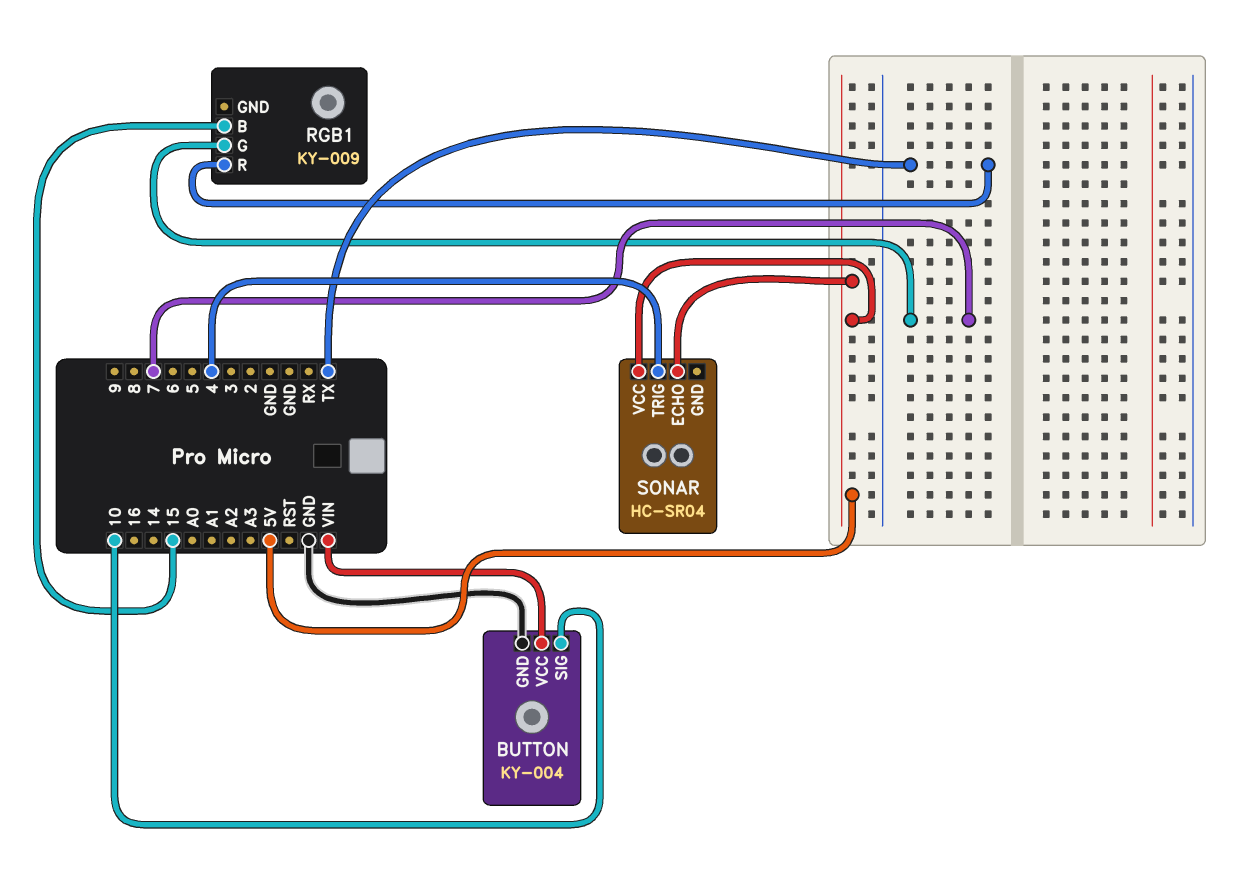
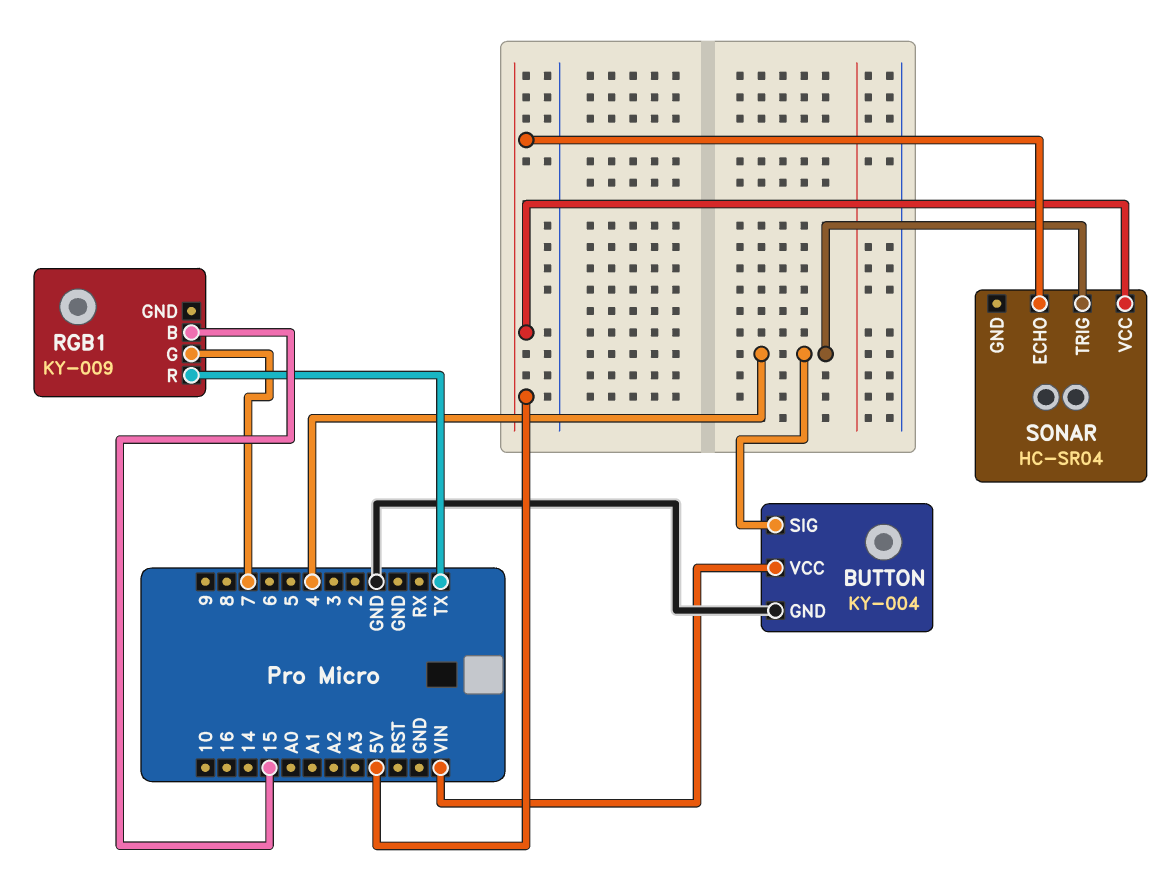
BUTTON pin SIG: 10 -> 4

